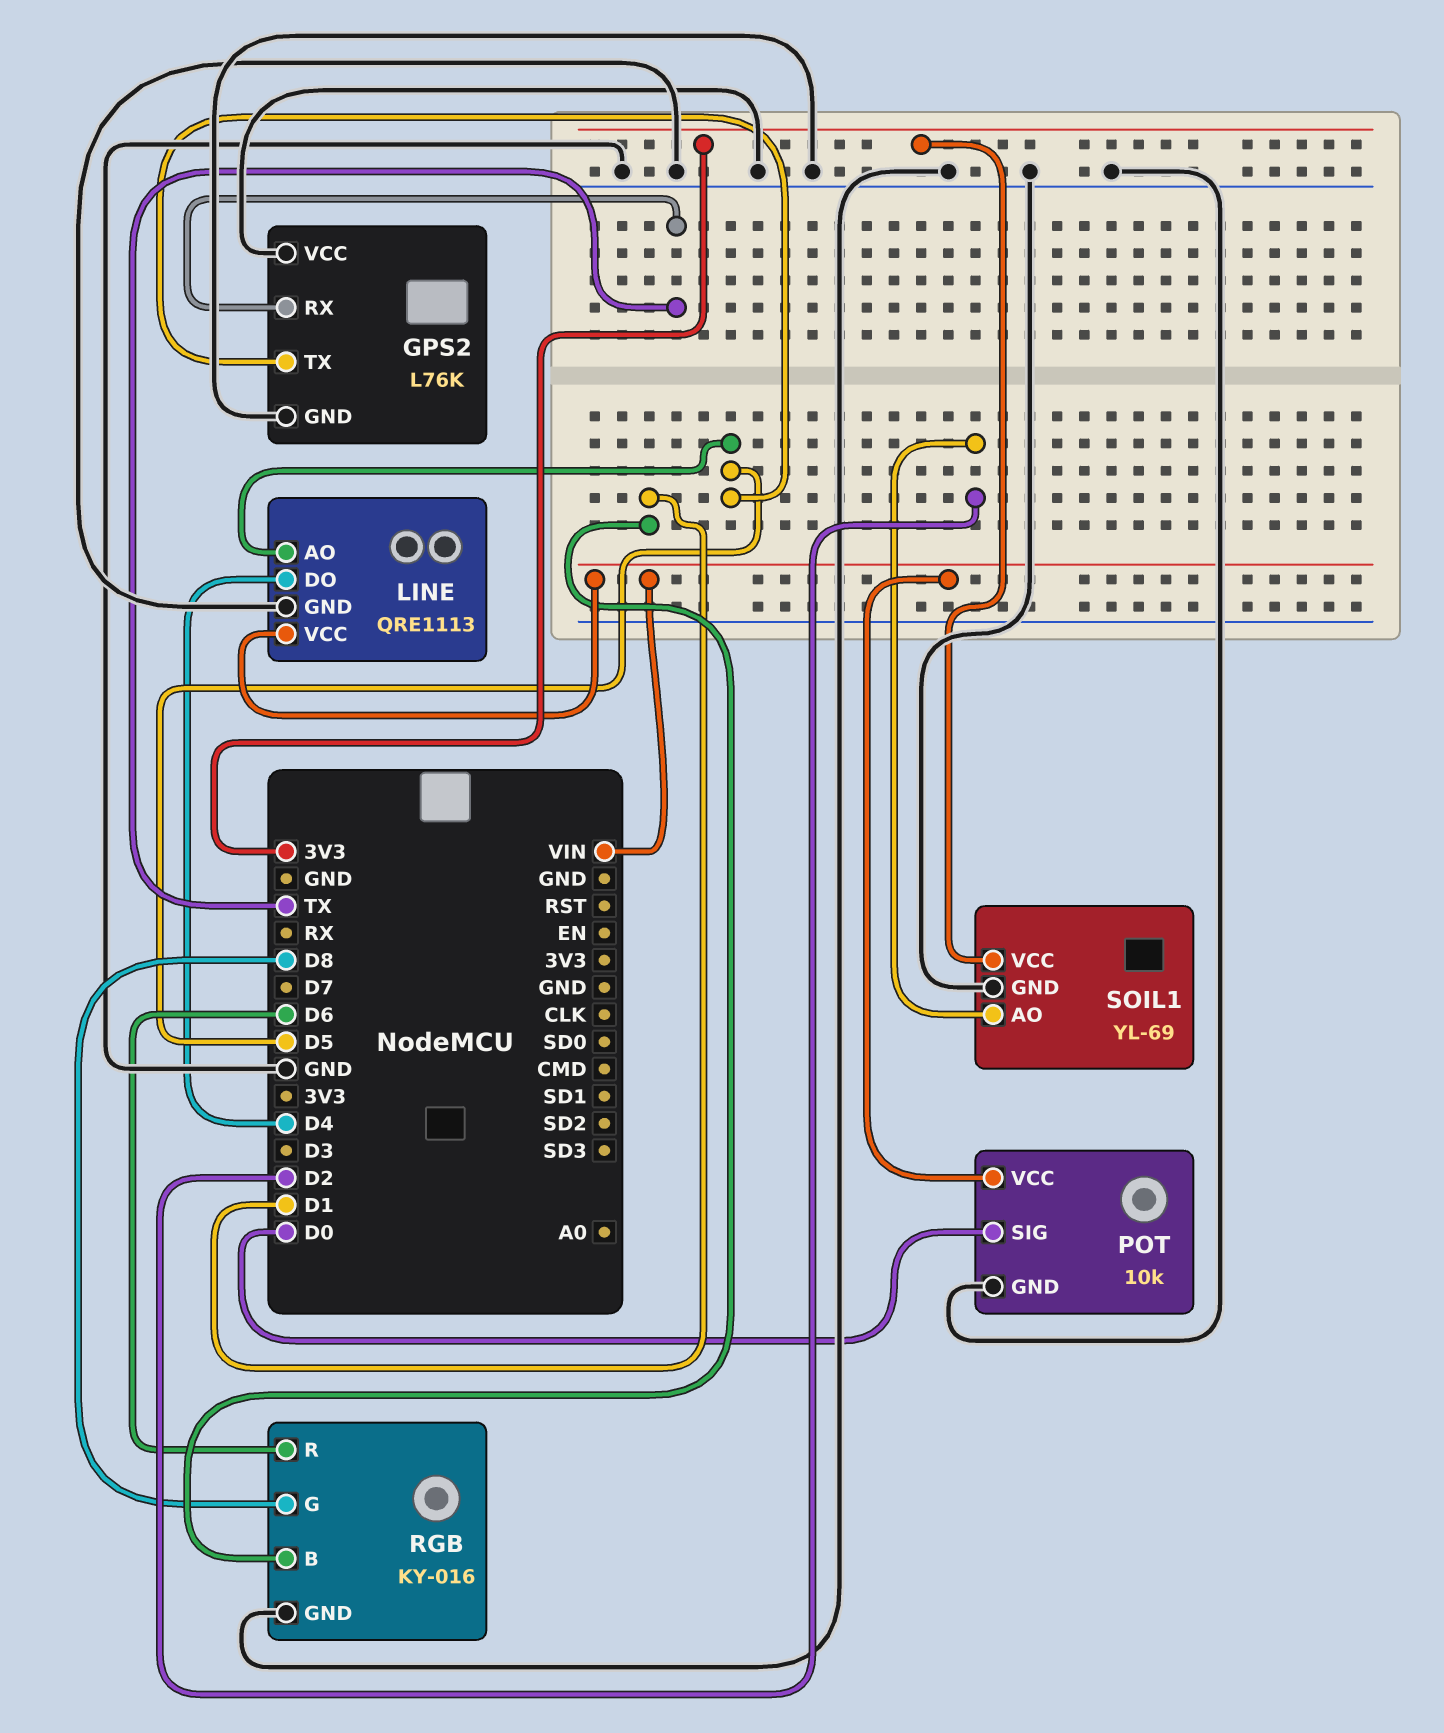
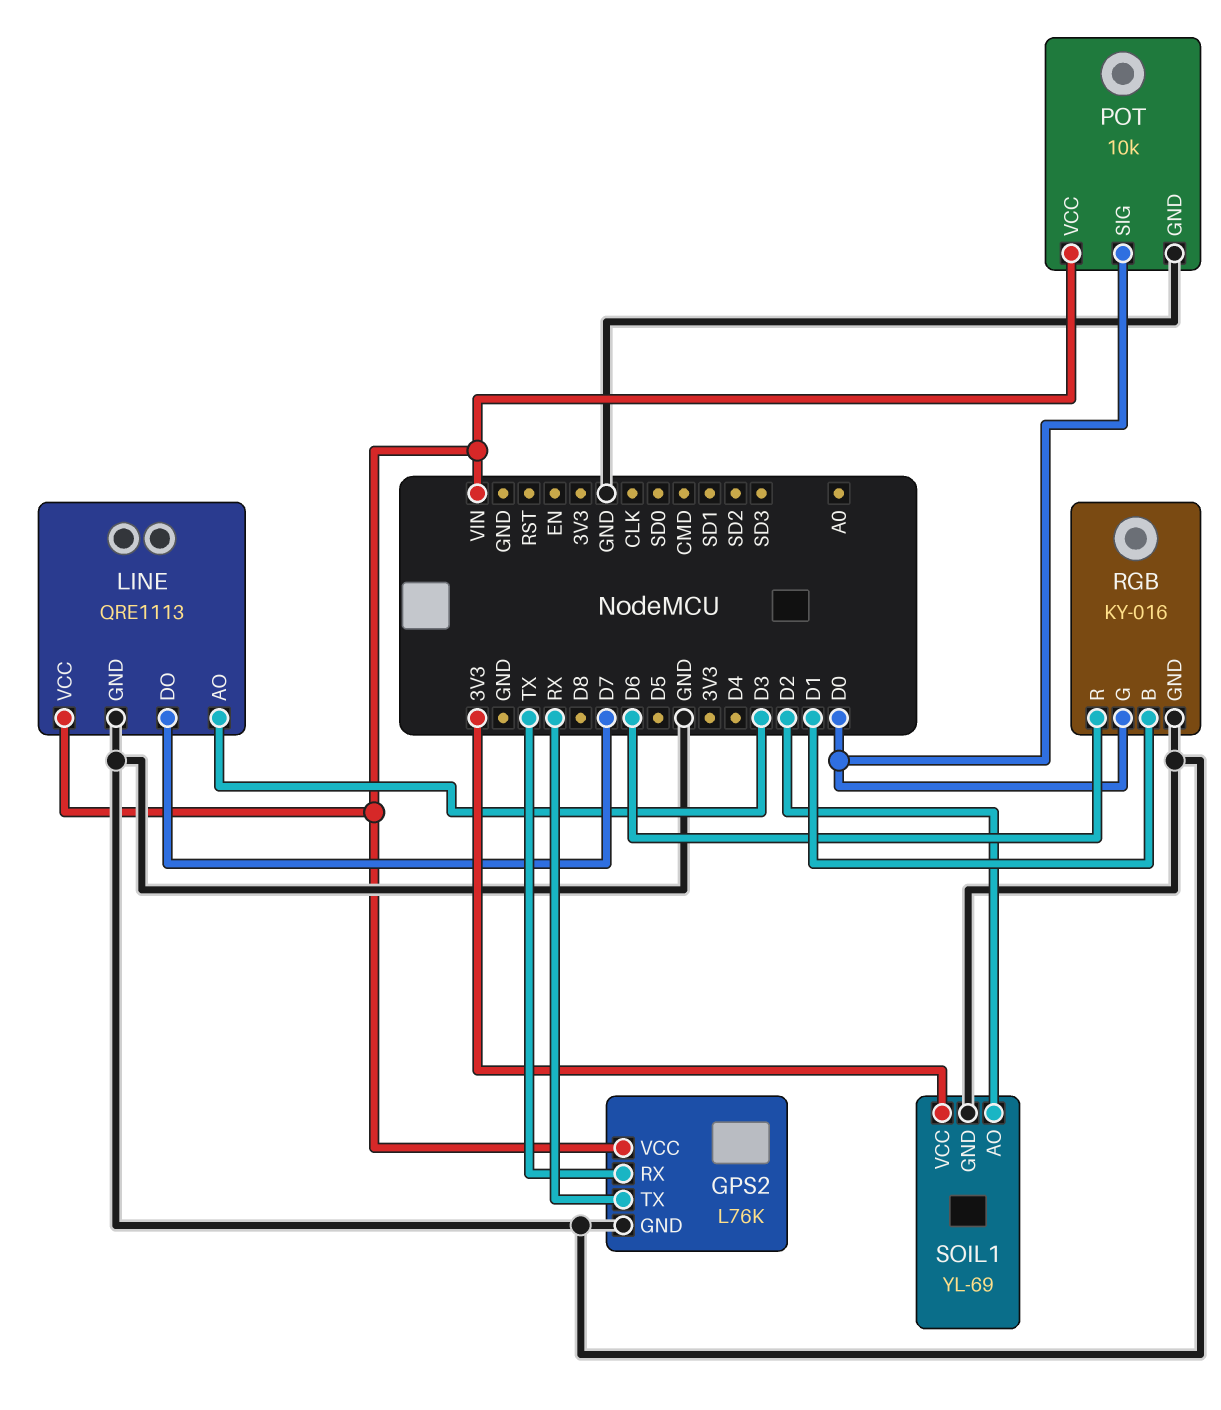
GPS2 pin TX: D5 -> RX
GPS2 pin VCC: GND -> VIN
LINE pin AO: D5 -> D3
LINE pin DO: D4 -> D7
RGB pin G: D8 -> D0

